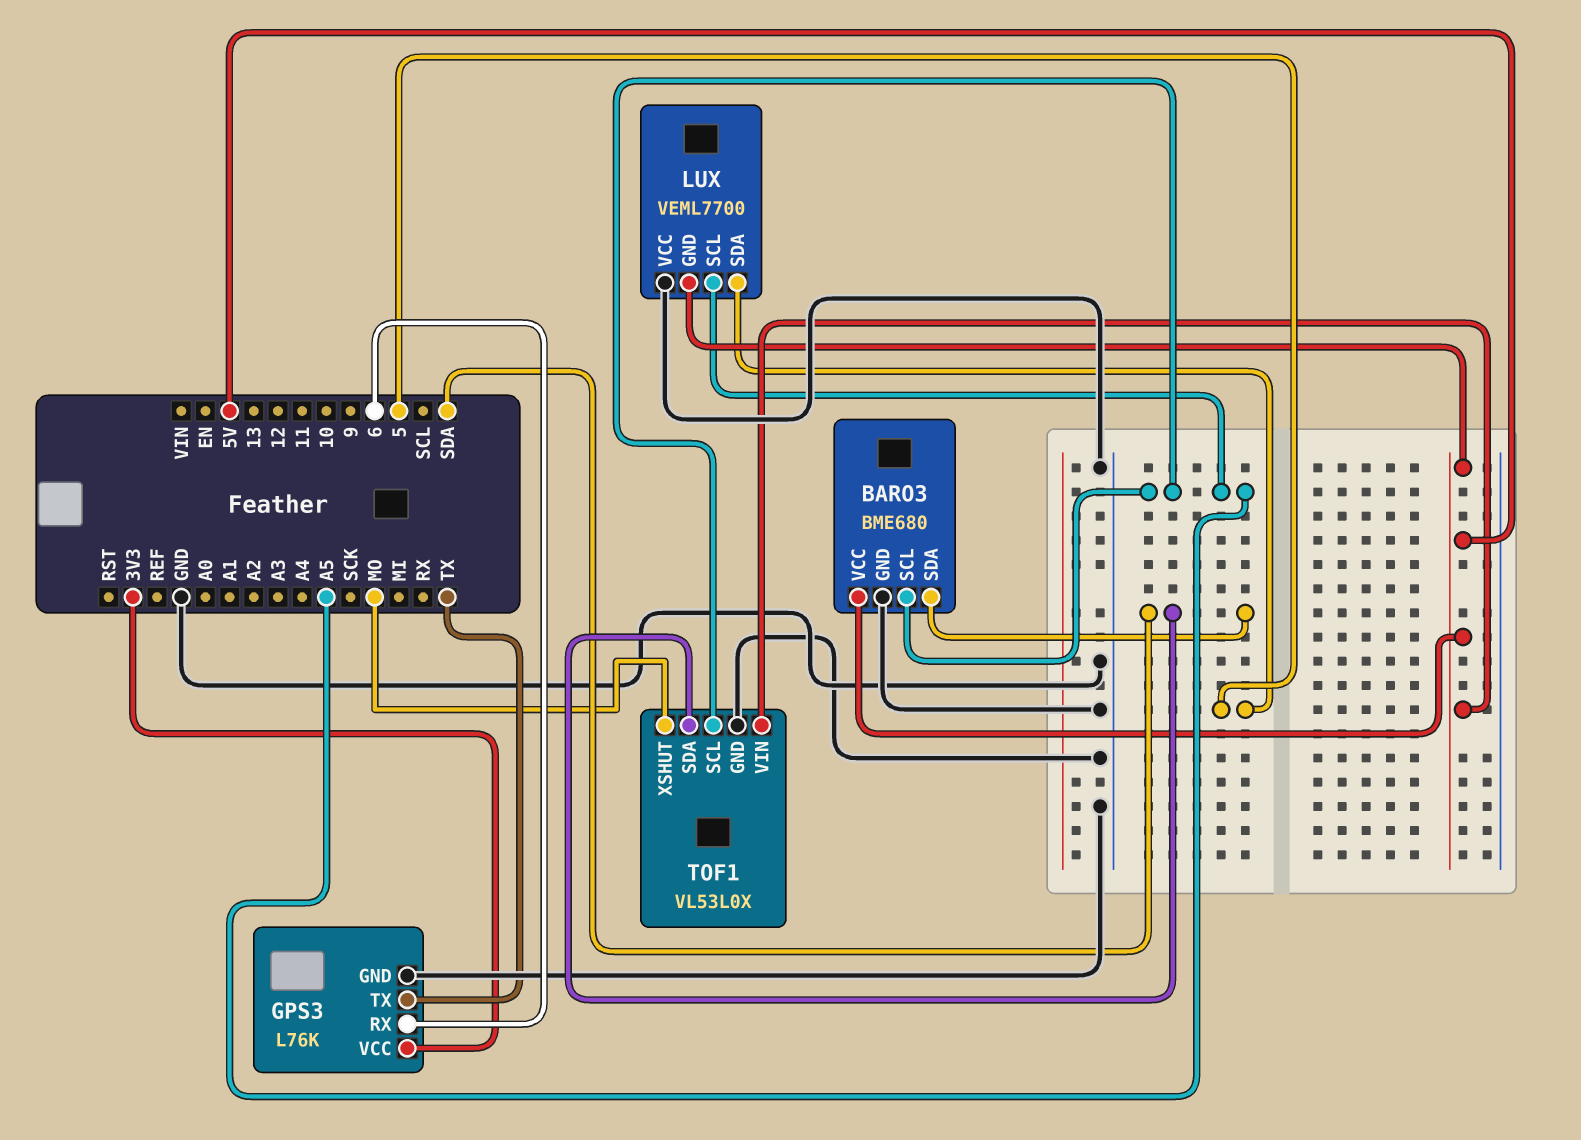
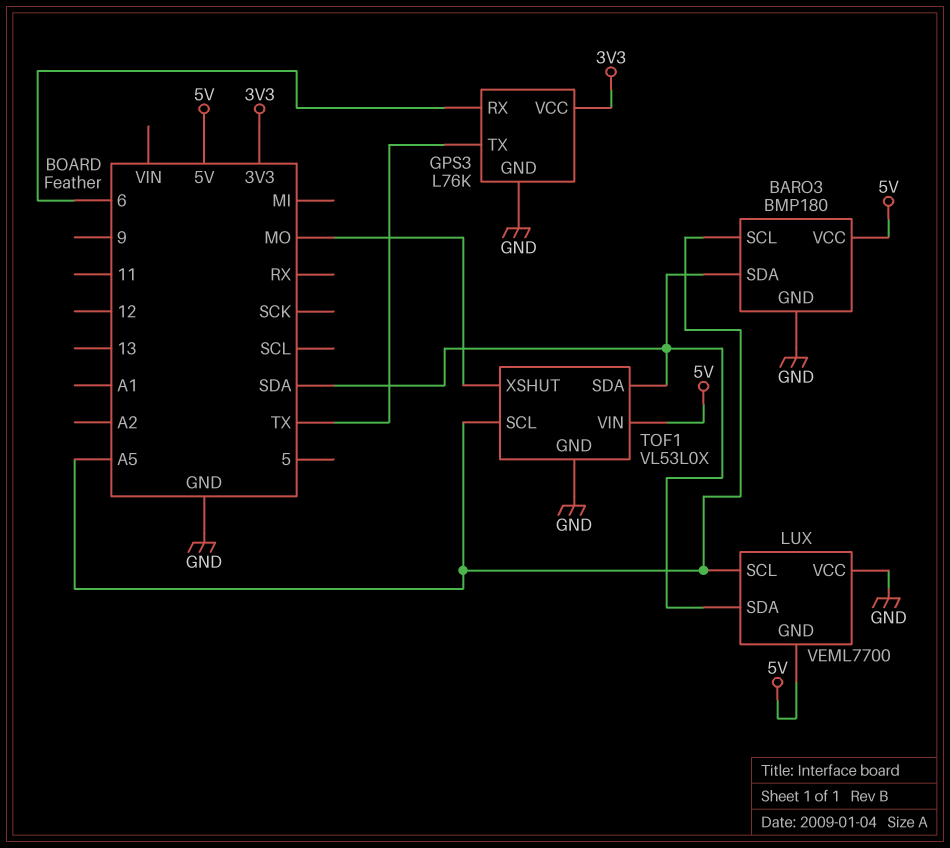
BARO3: BME680 -> BMP180
LUX pin SDA: 5 -> SDA

